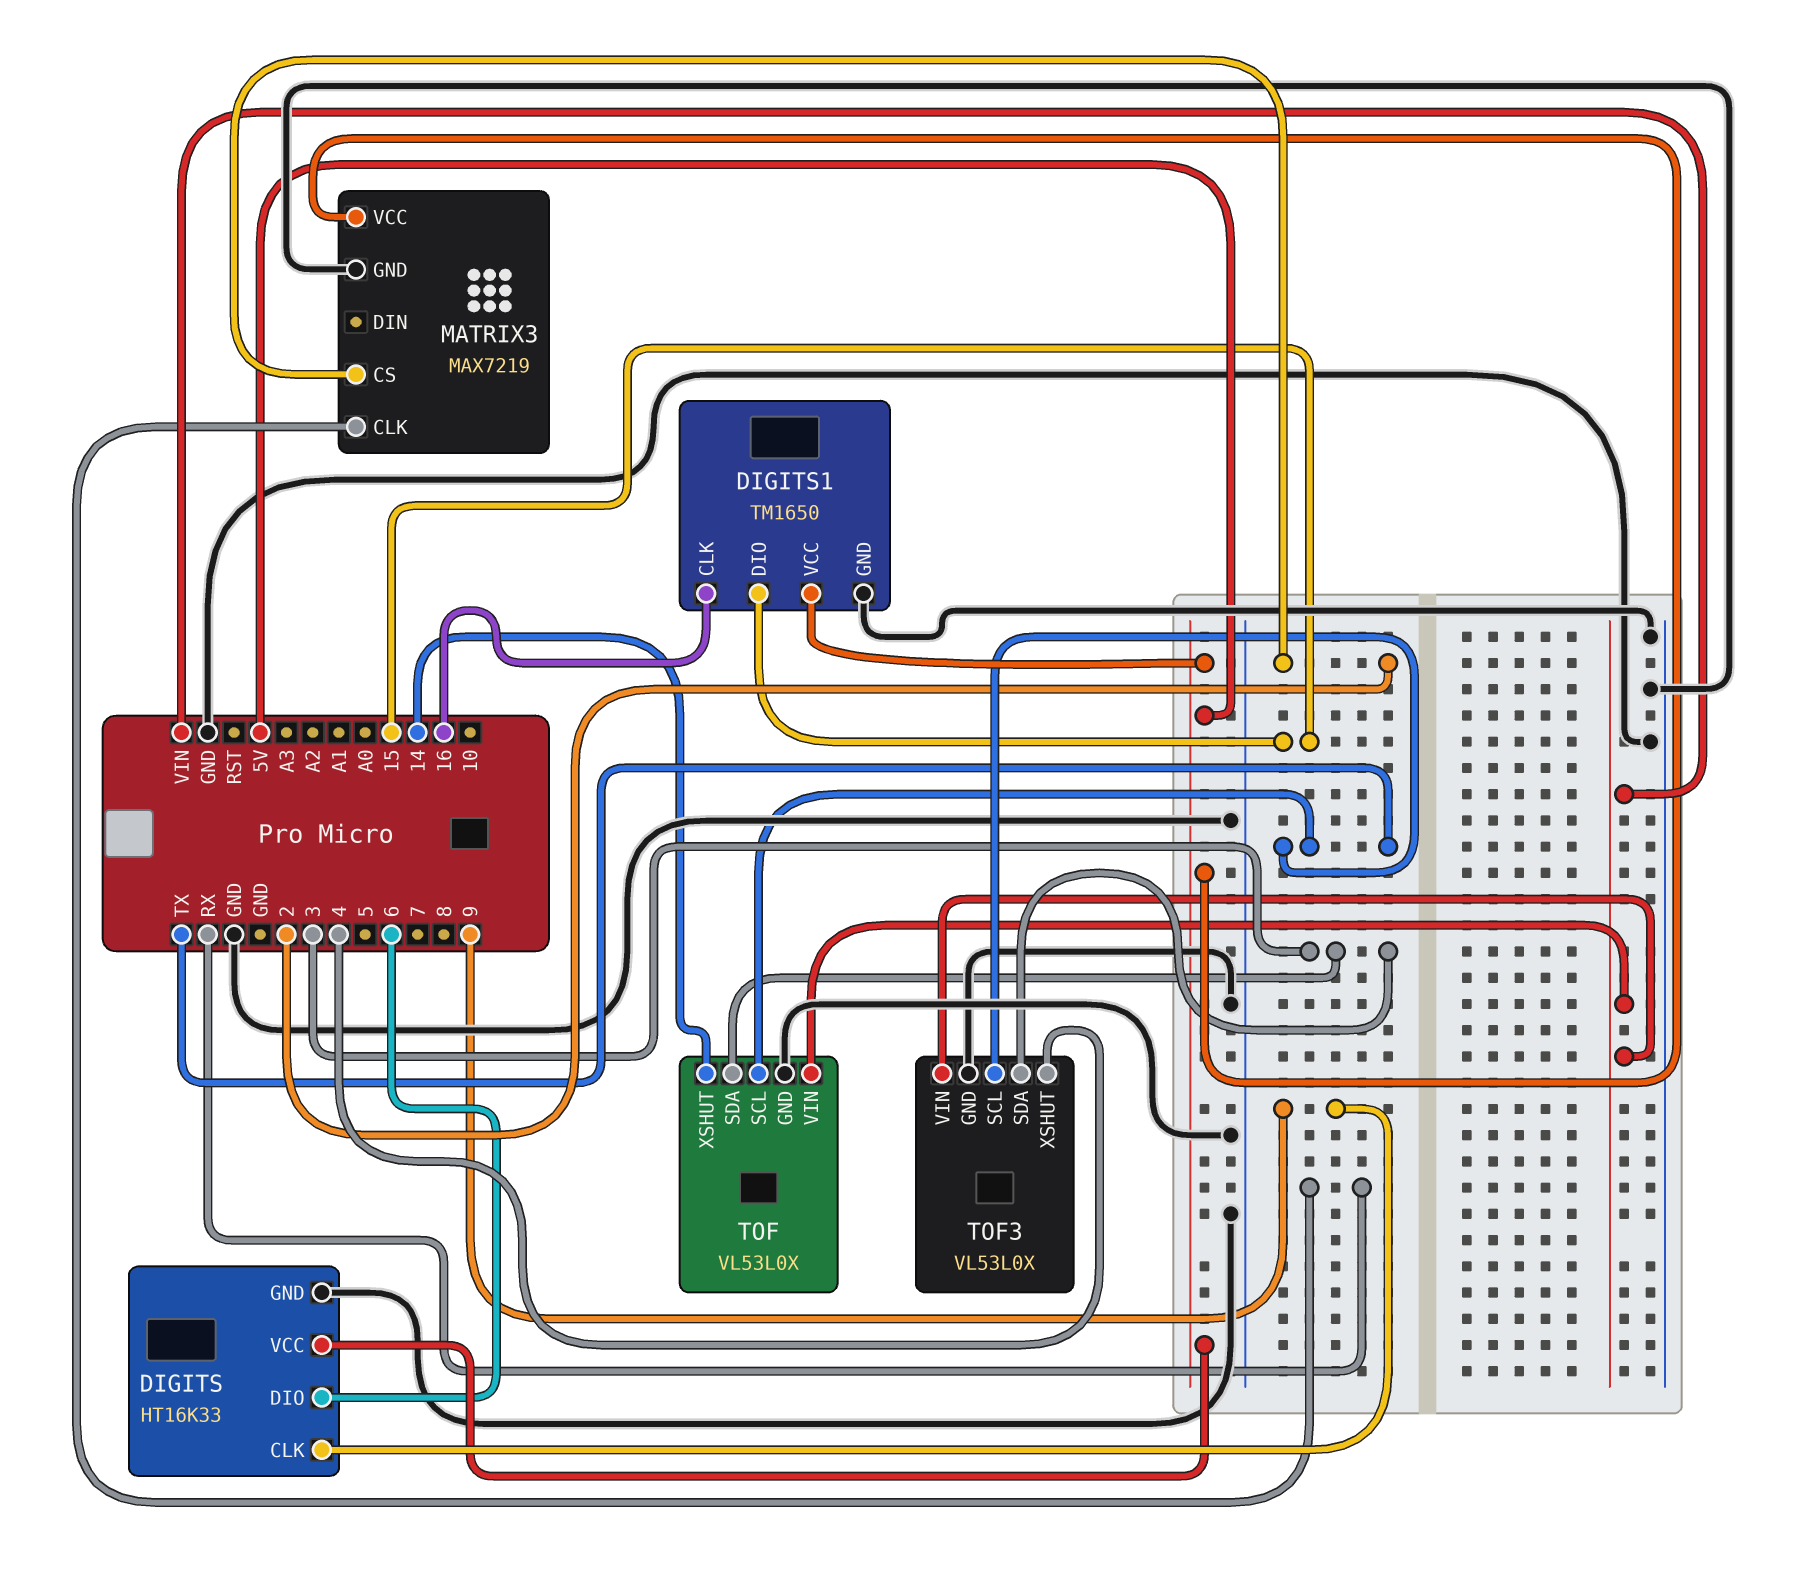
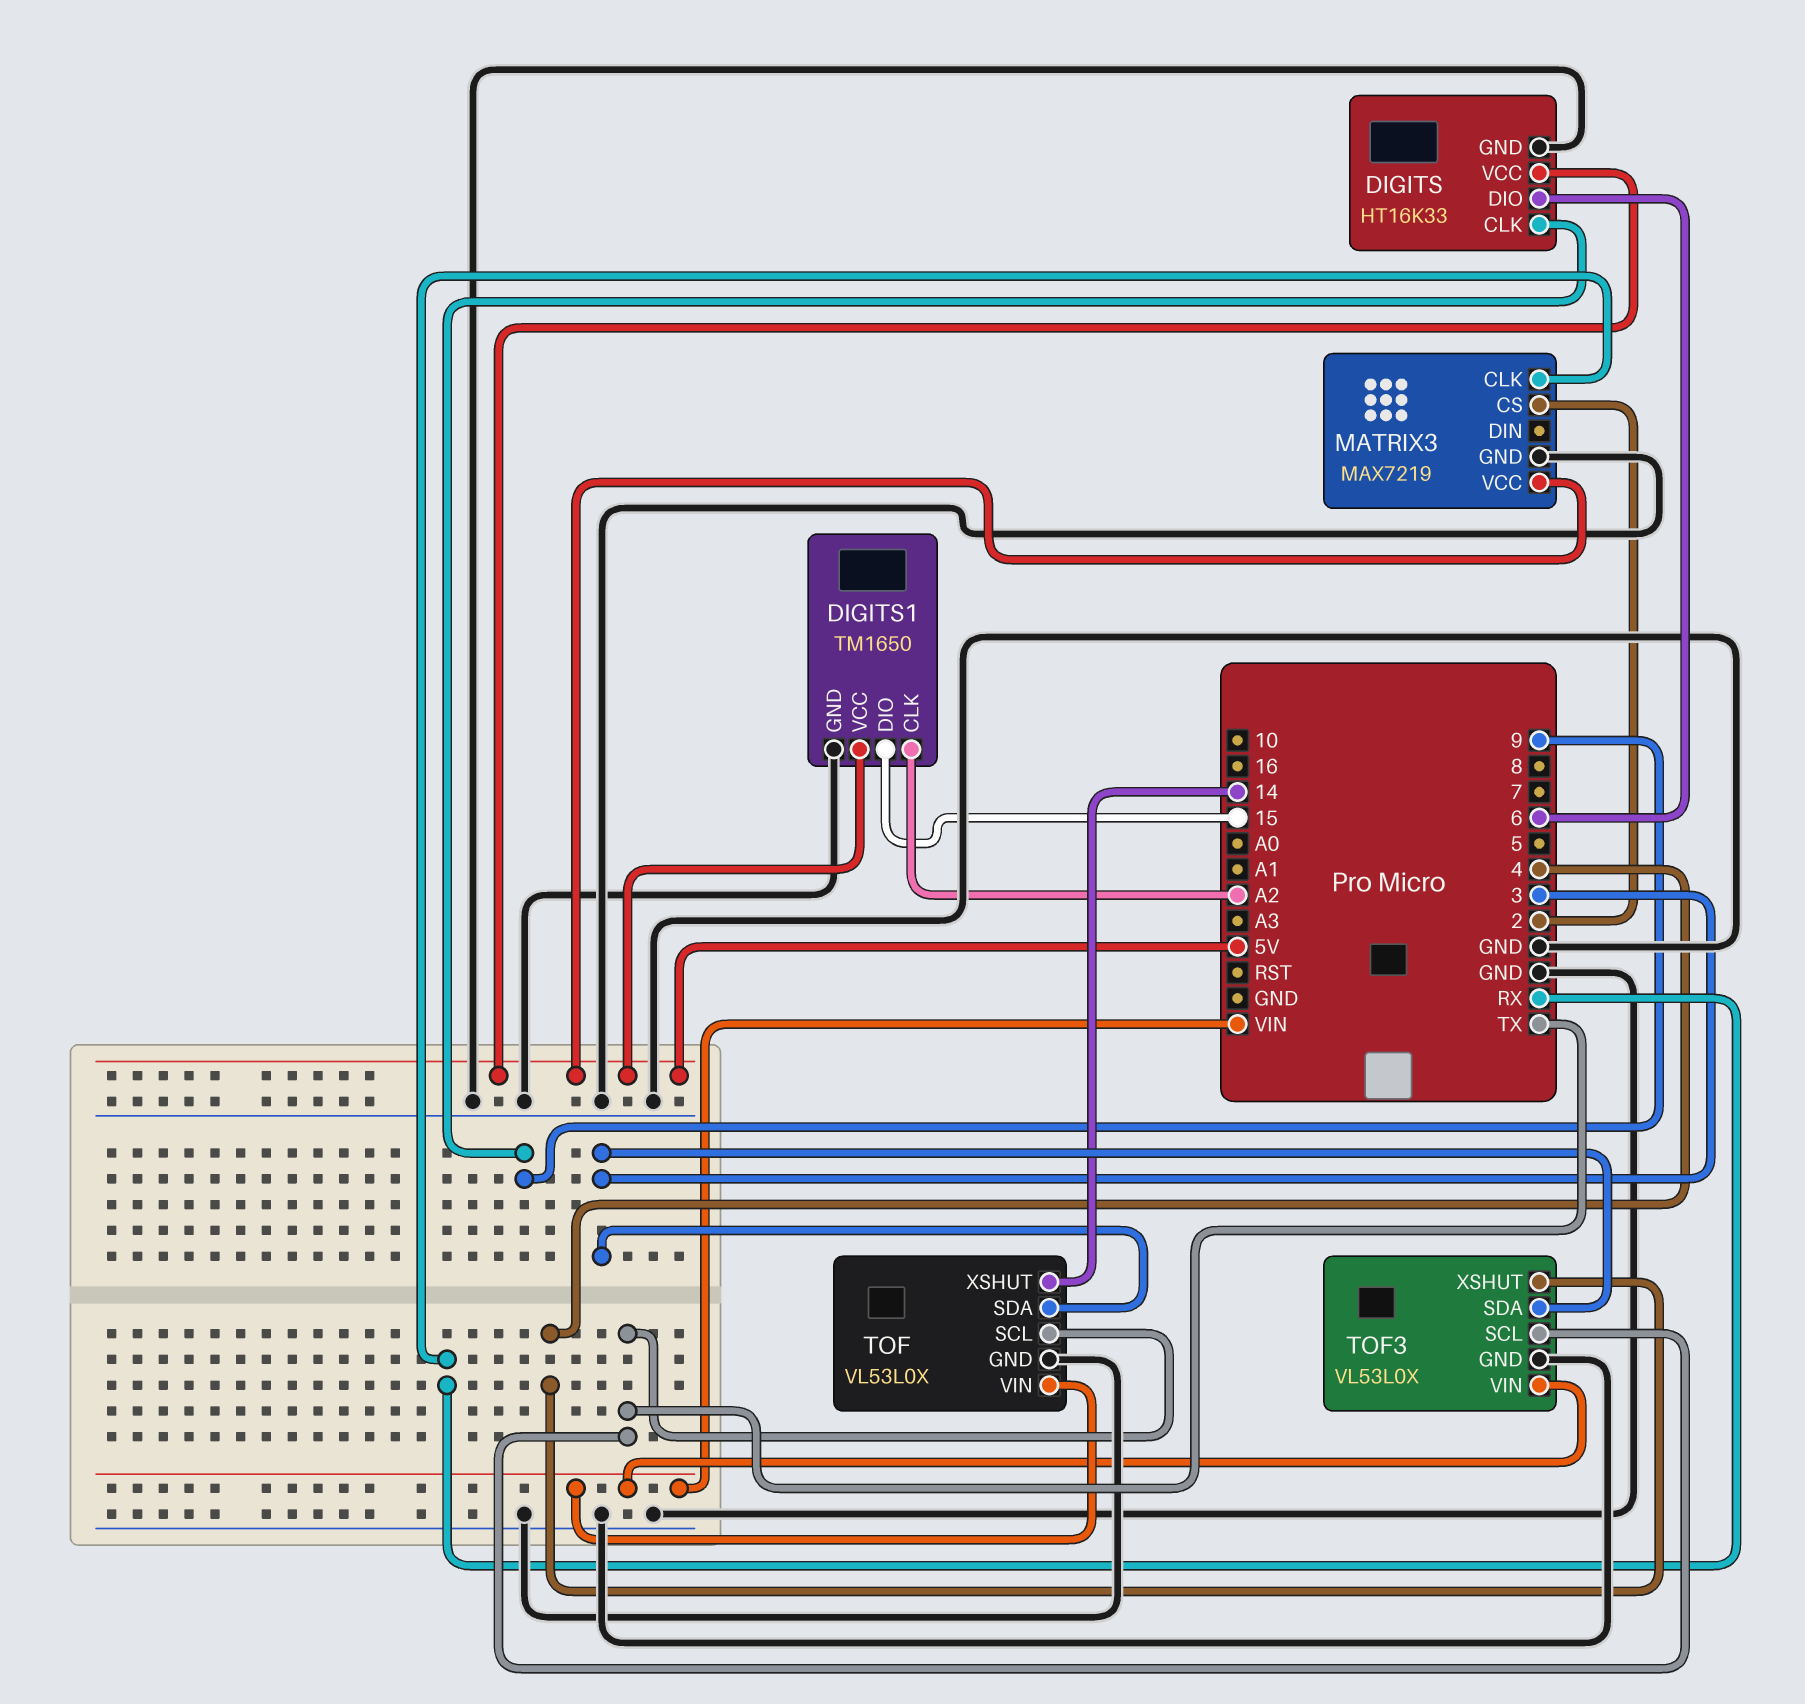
DIGITS1 pin CLK: 16 -> A2

